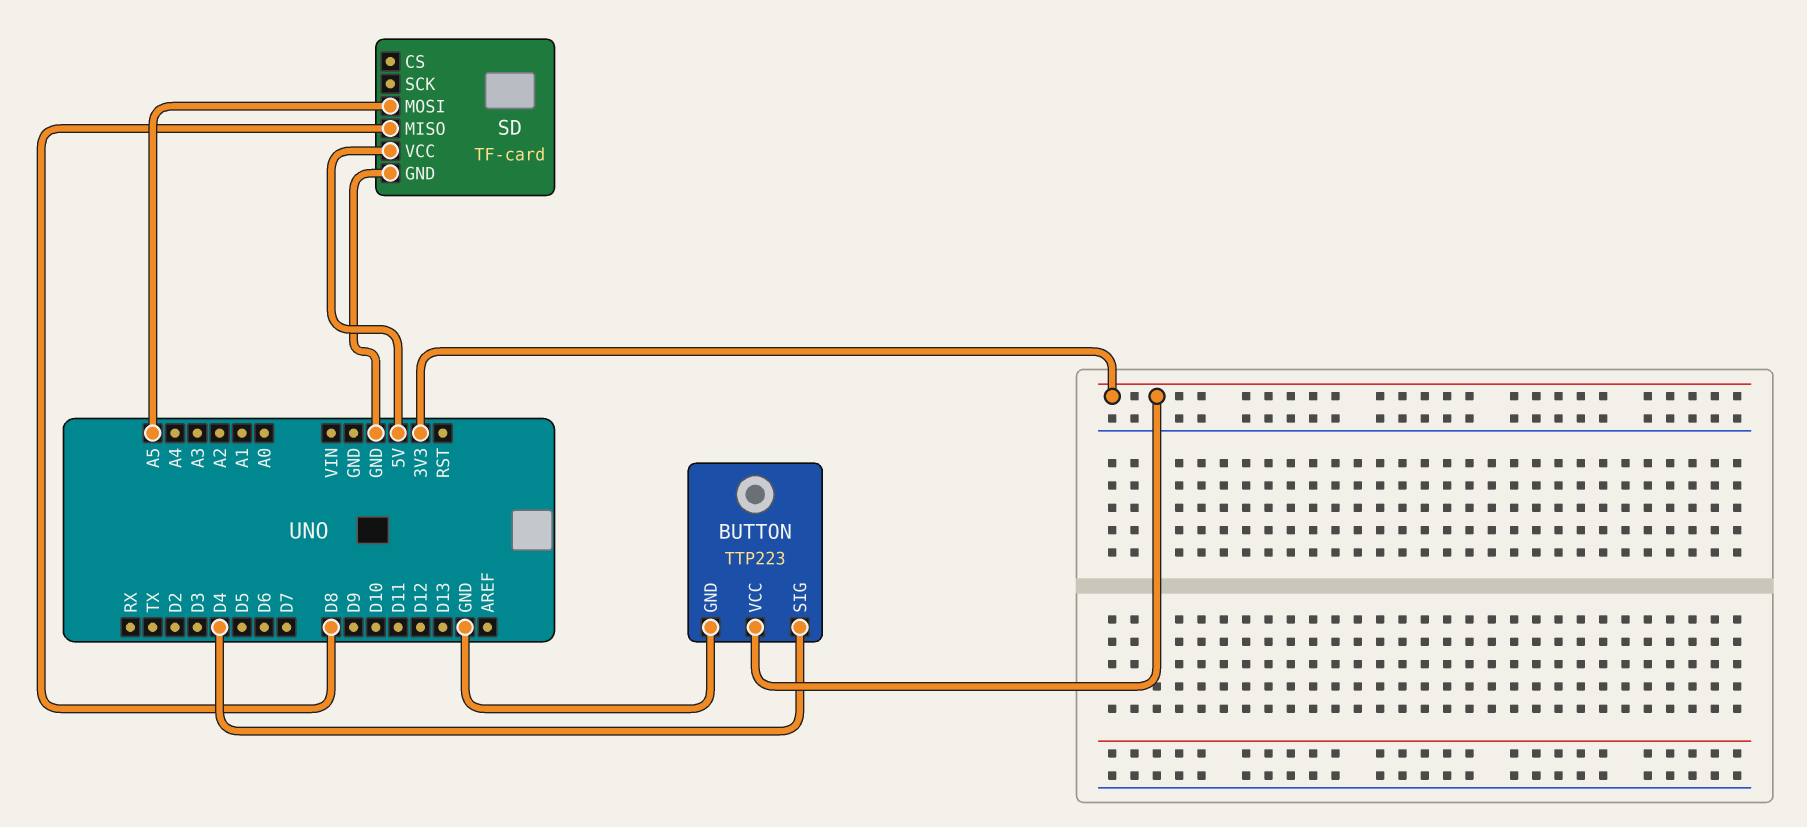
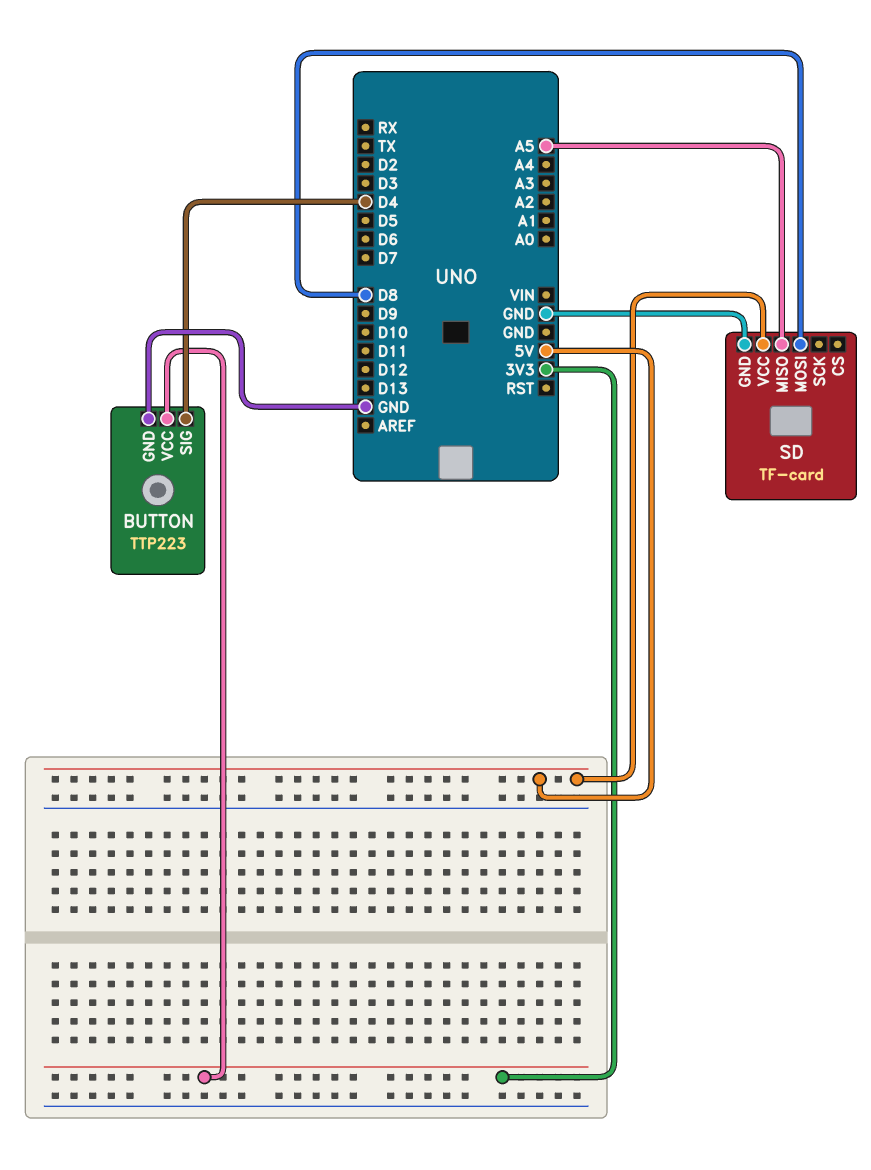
SD pin MISO: D8 -> A5
SD pin MOSI: A5 -> D8

